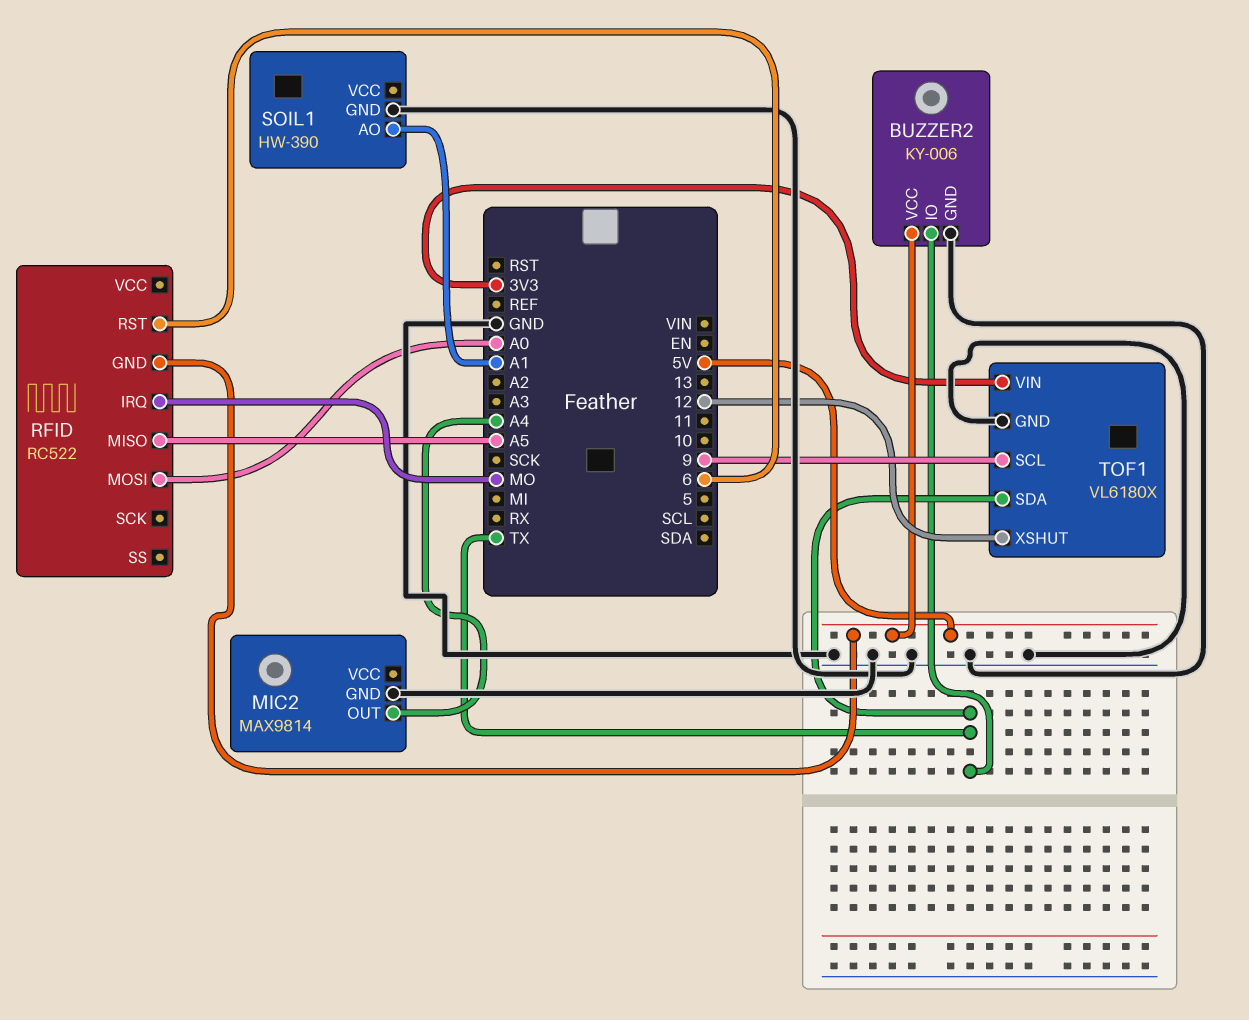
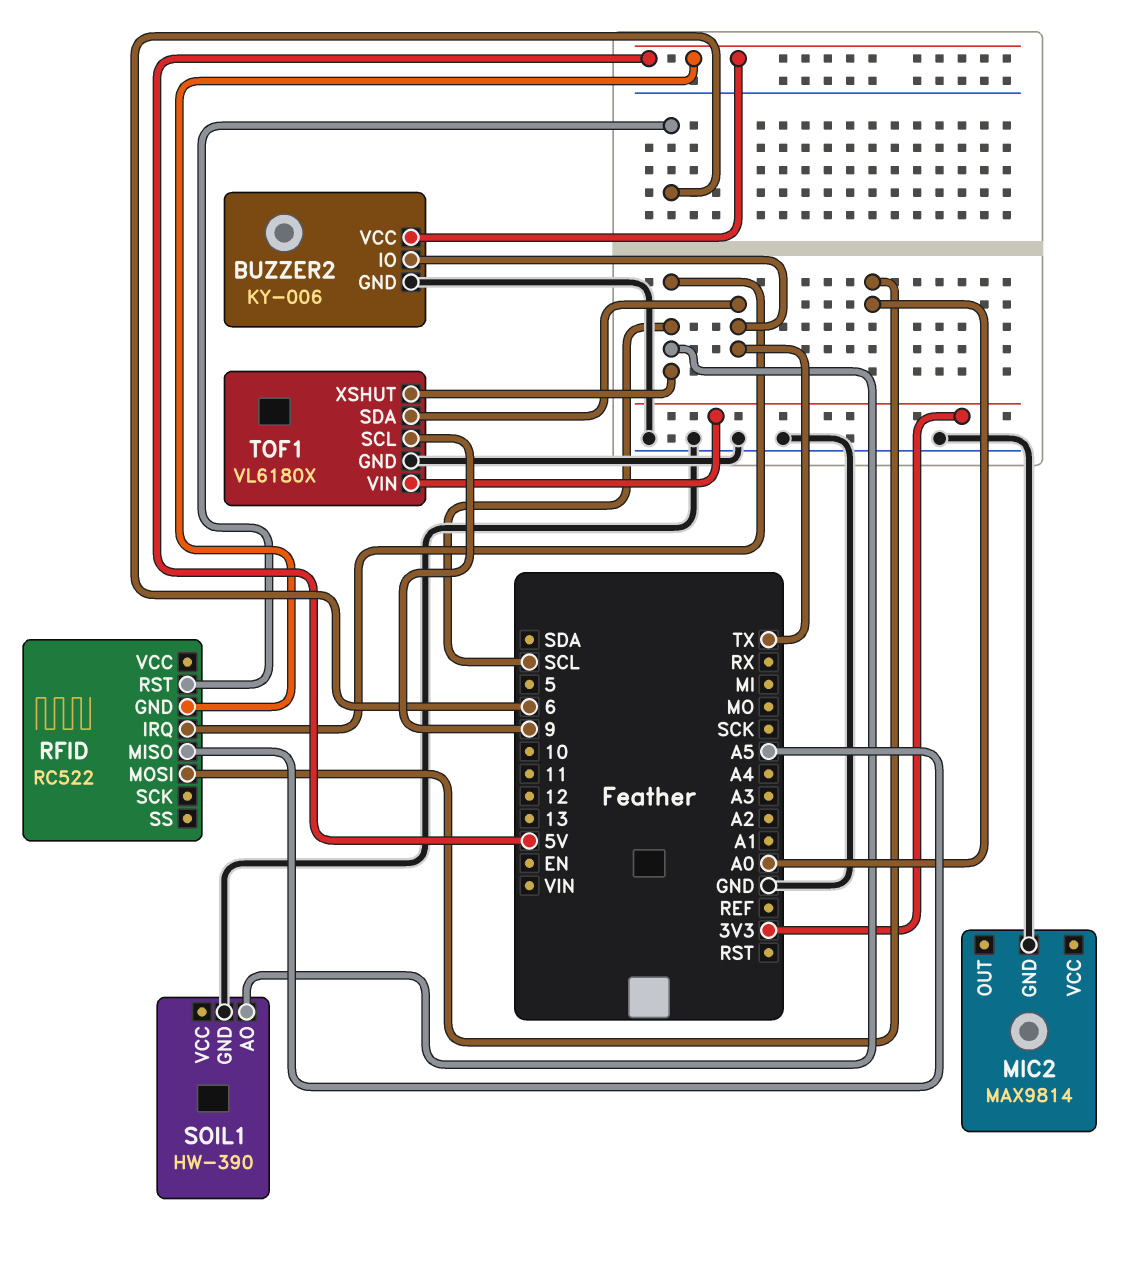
MIC2 pin OUT: A4 -> none
RFID pin IRQ: MO -> SCL
SOIL1 pin AO: A1 -> SCL
TOF1 pin XSHUT: 12 -> SCL

